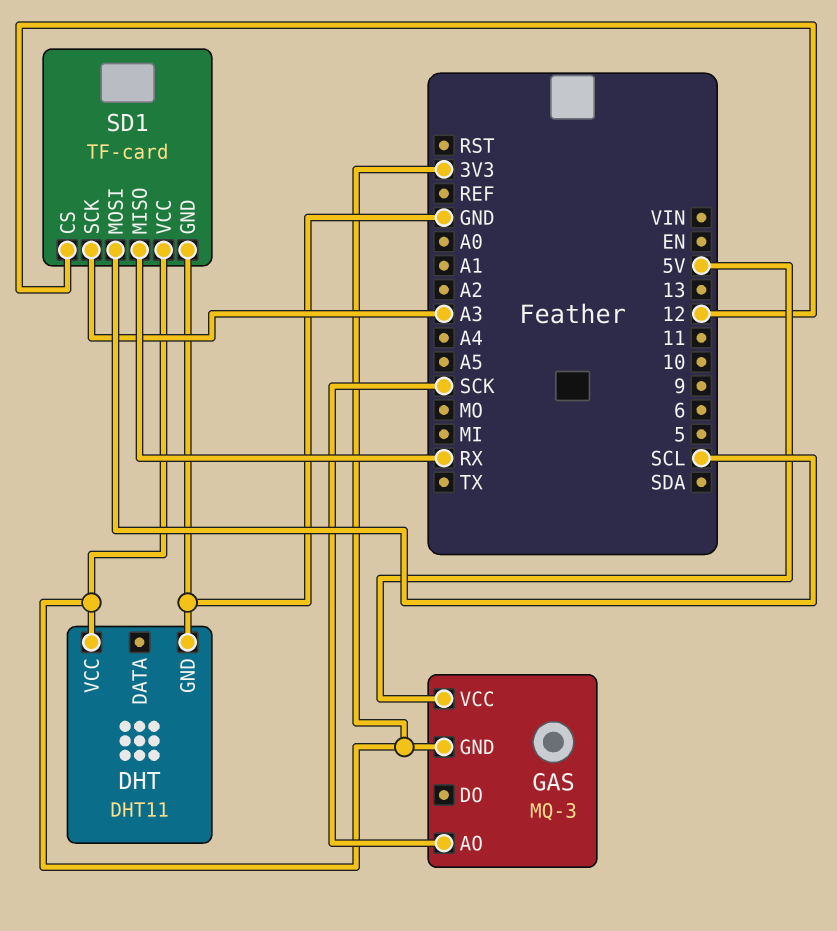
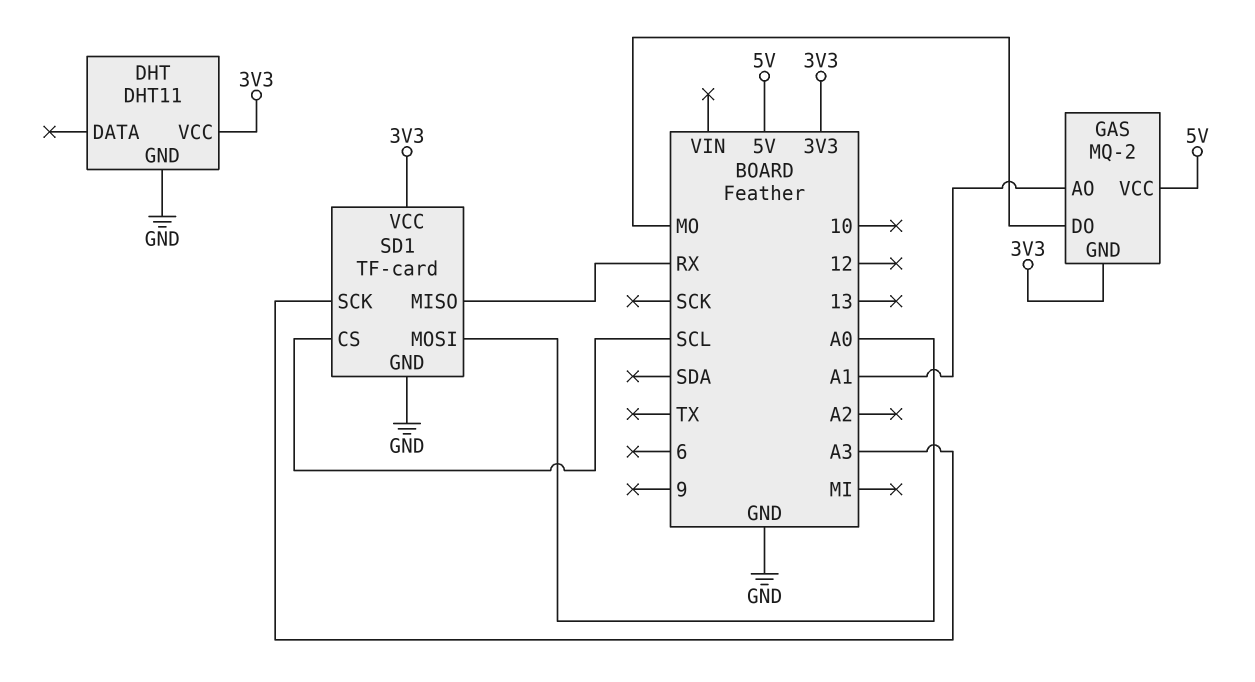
GAS: MQ-3 -> MQ-2
GAS pin AO: SCK -> A1
GAS pin DO: none -> MO
SD1 pin CS: 12 -> SCL
SD1 pin MOSI: SCL -> A0

